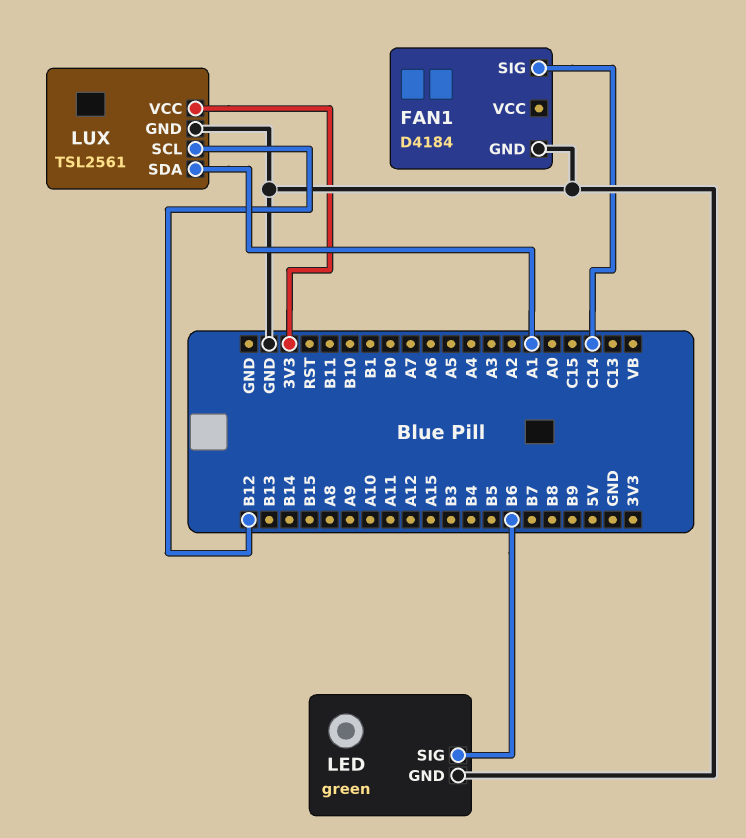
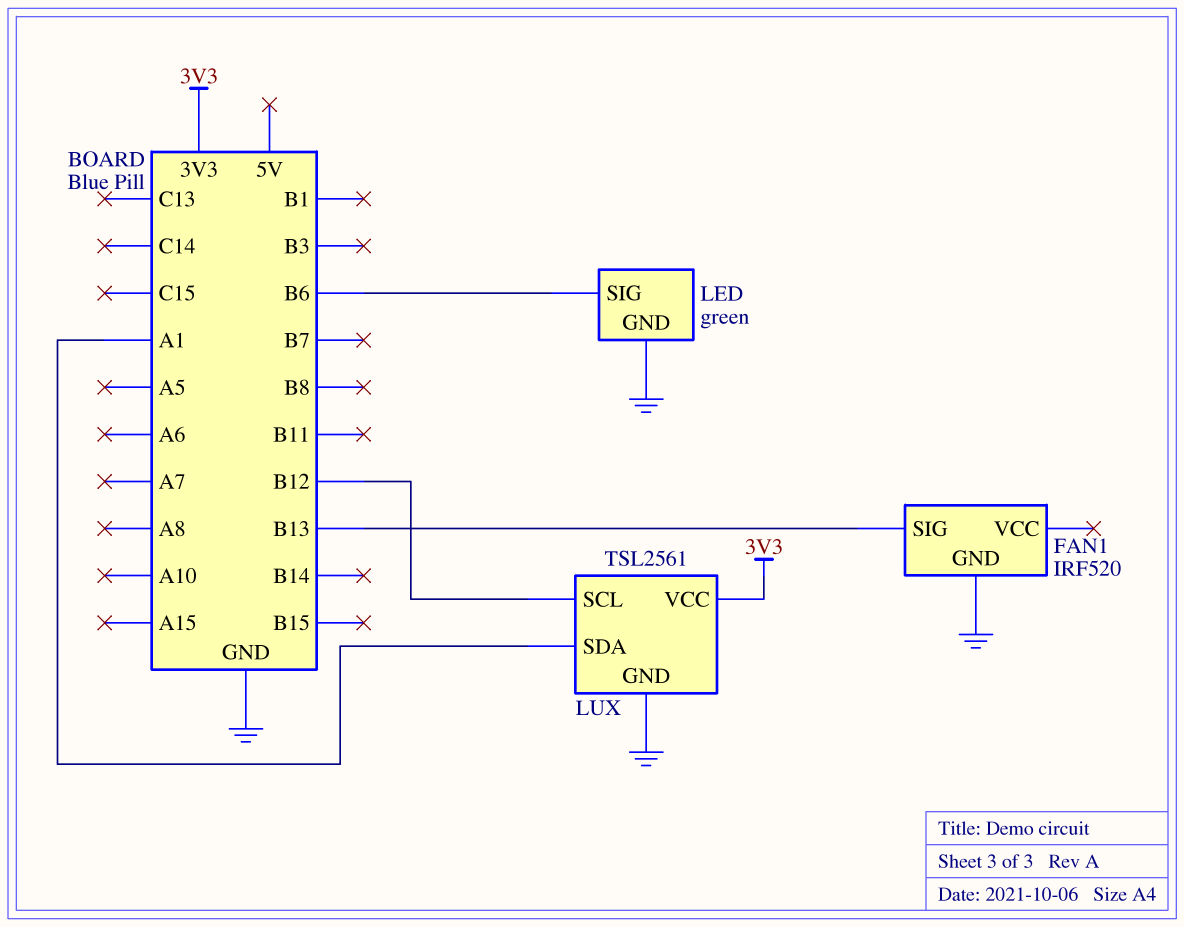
FAN1: D4184 -> IRF520
FAN1 pin SIG: C14 -> B13

